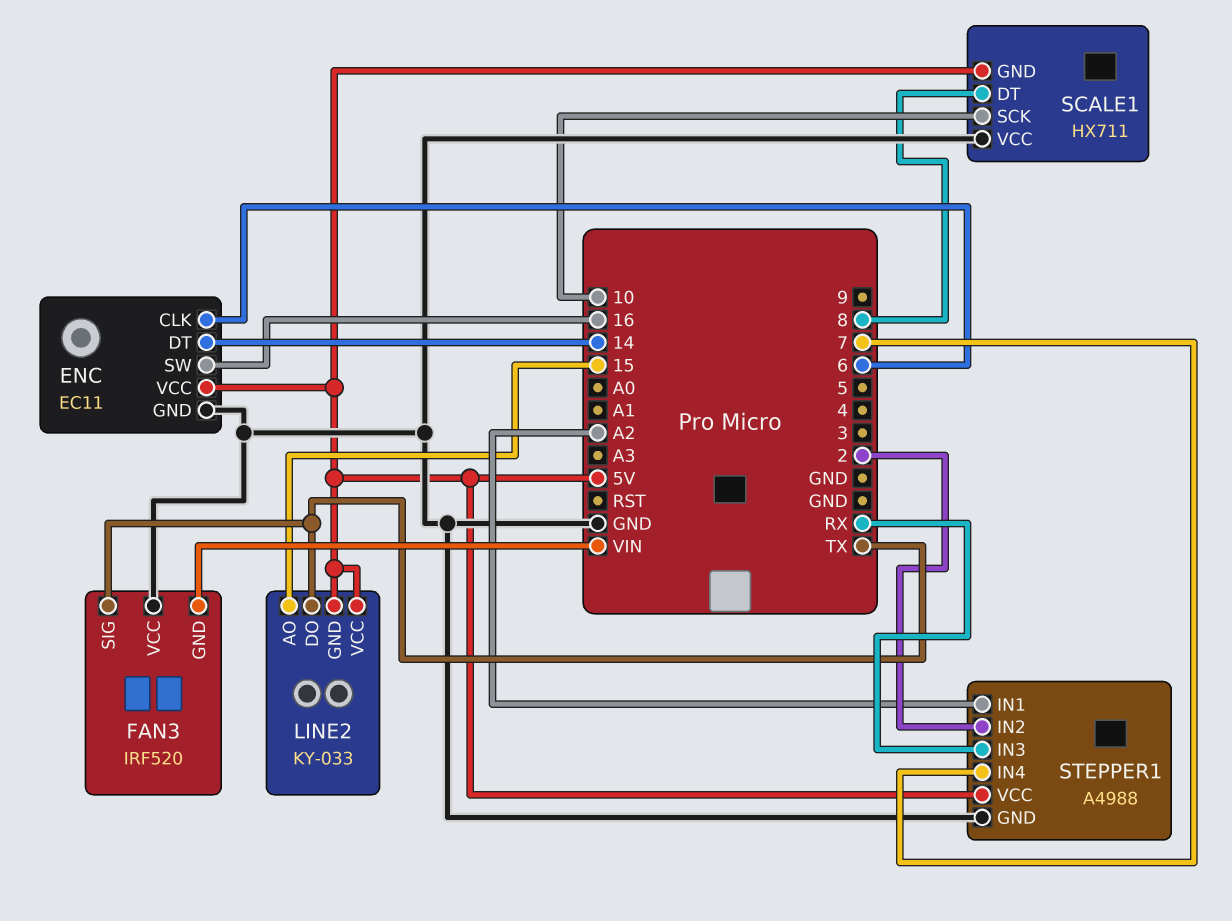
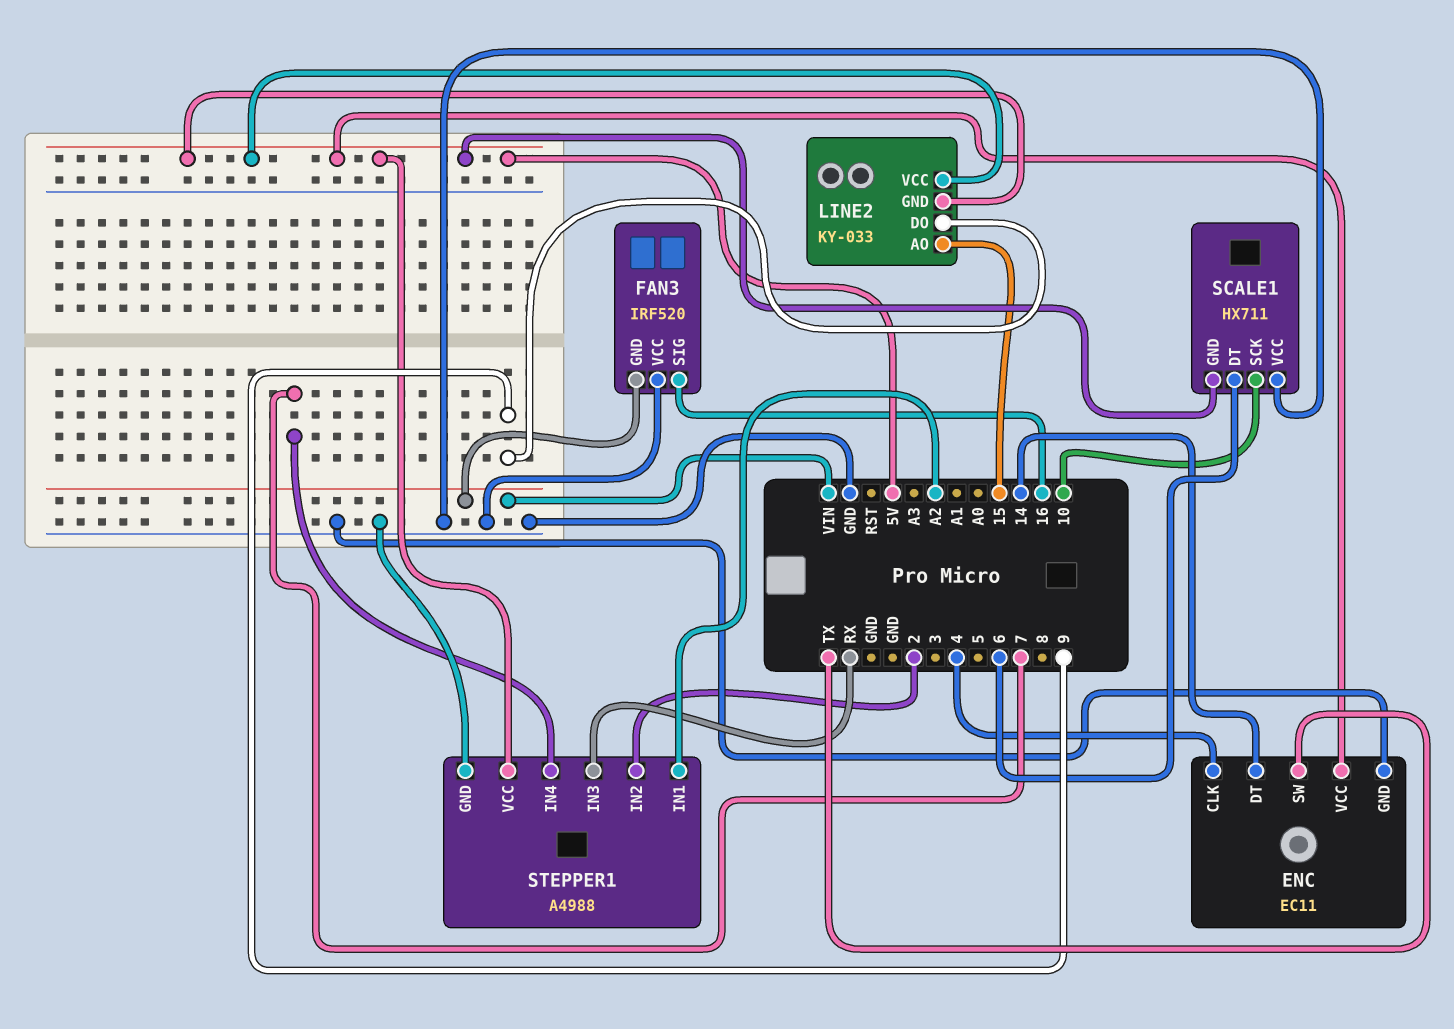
ENC pin CLK: 6 -> 4
ENC pin SW: 16 -> TX
FAN3 pin SIG: TX -> 16
LINE2 pin DO: TX -> 9
SCALE1 pin DT: 8 -> 6

